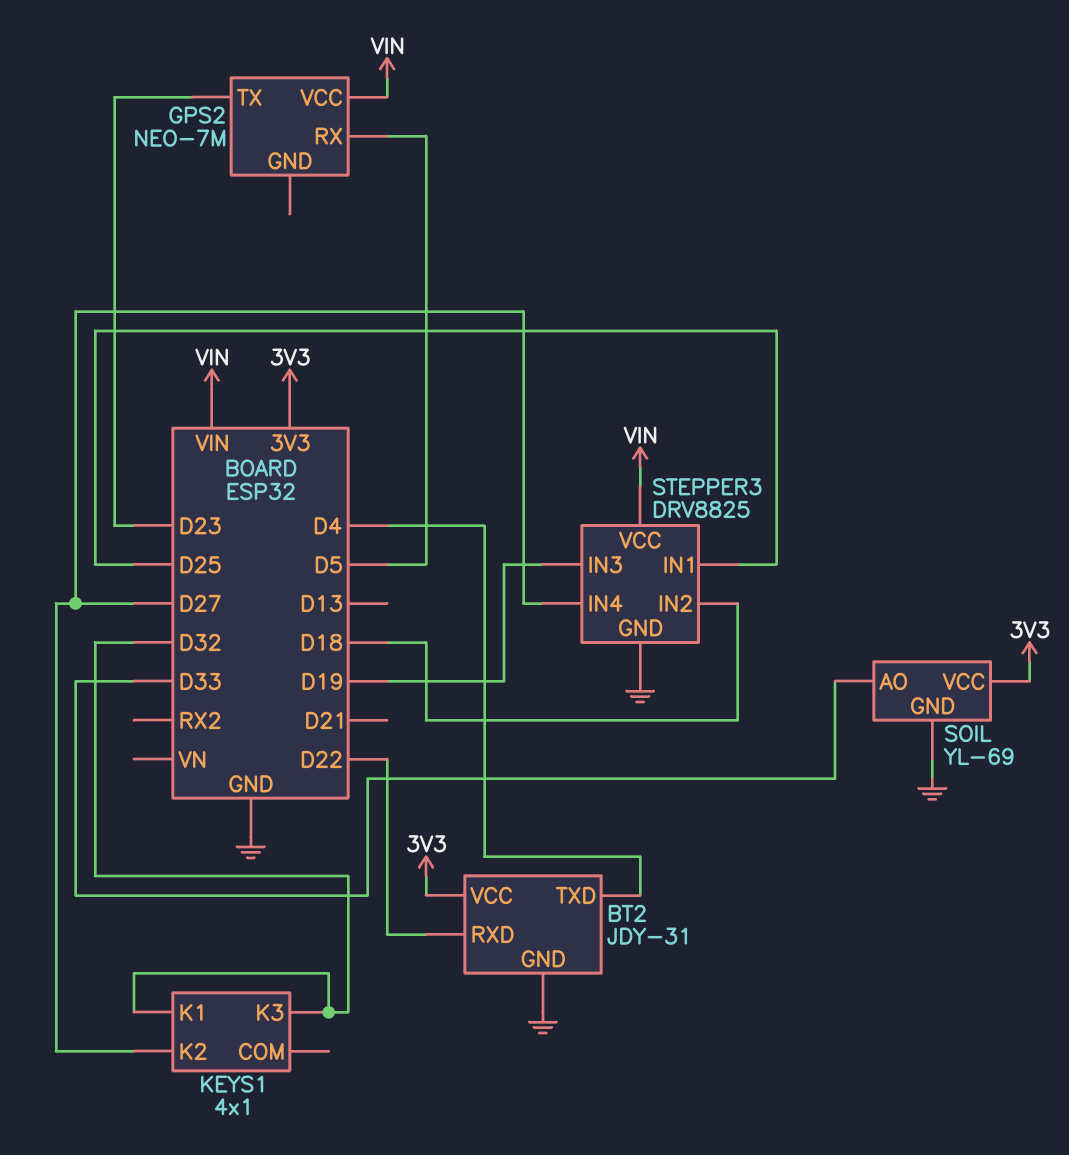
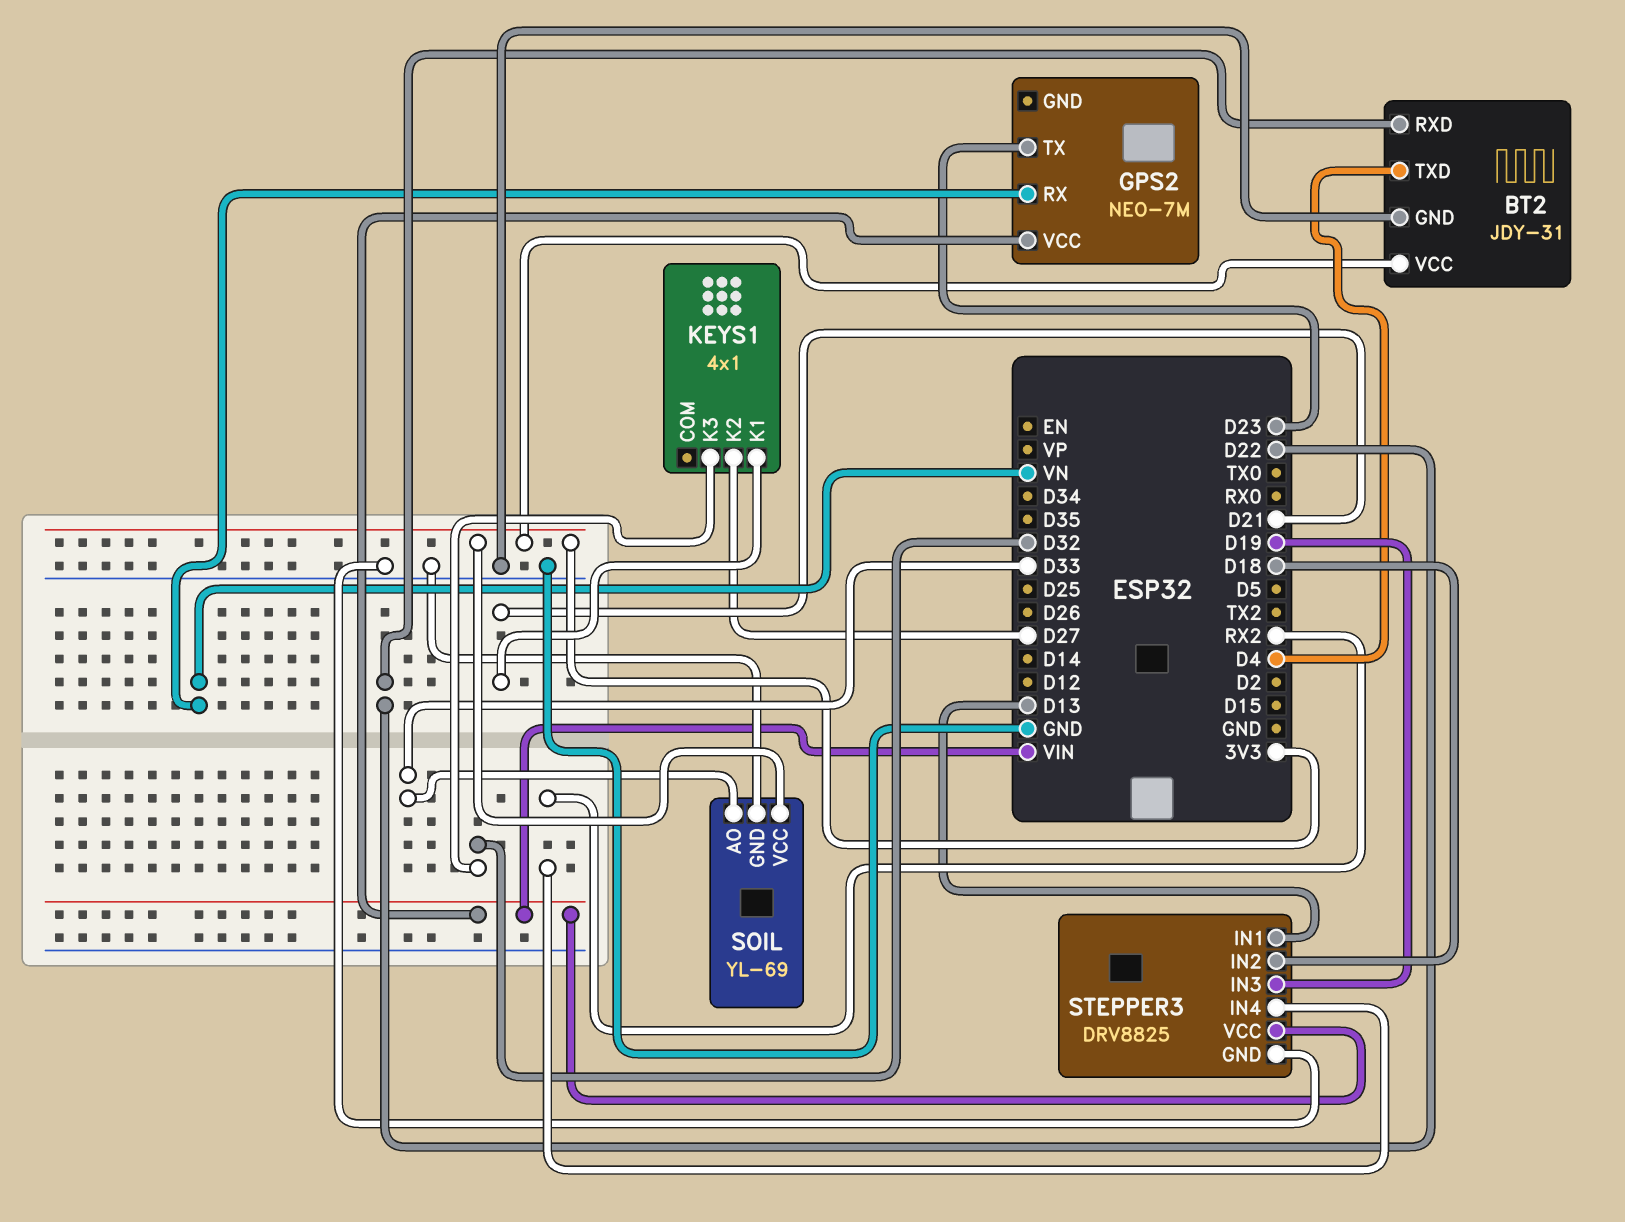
GPS2 pin RX: D5 -> VN
KEYS1 pin K1: D32 -> D21
STEPPER3 pin IN1: D25 -> D13
STEPPER3 pin IN4: D27 -> RX2

